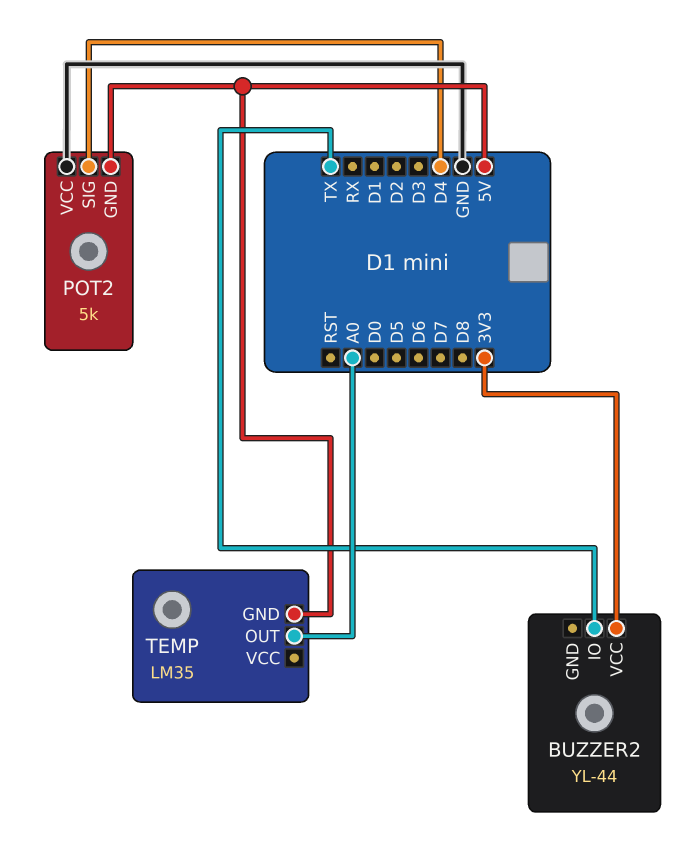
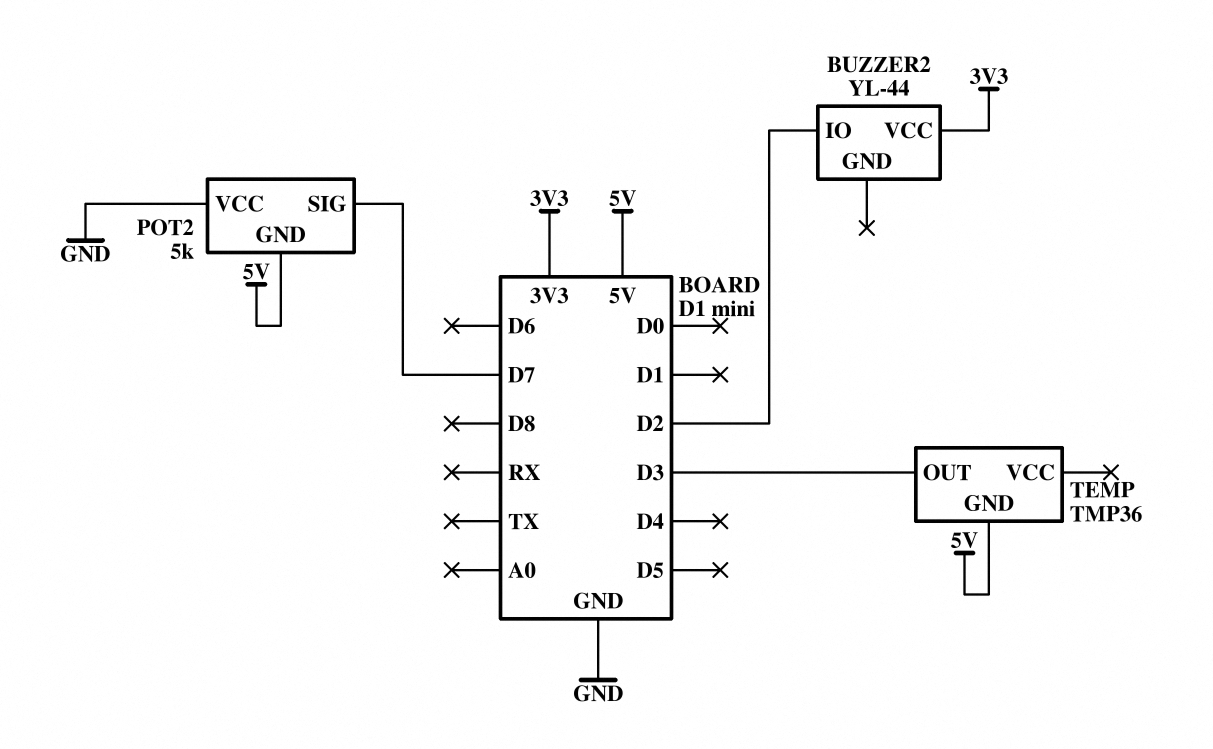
BUZZER2 pin IO: TX -> D2
POT2 pin SIG: D4 -> D7
TEMP: LM35 -> TMP36
TEMP pin OUT: A0 -> D3

